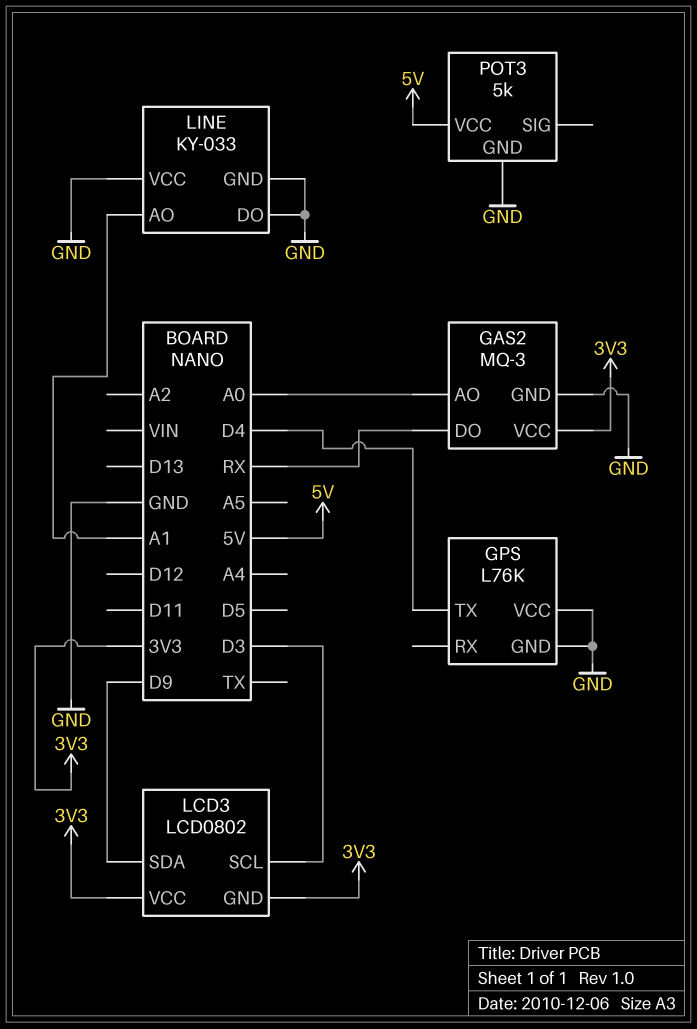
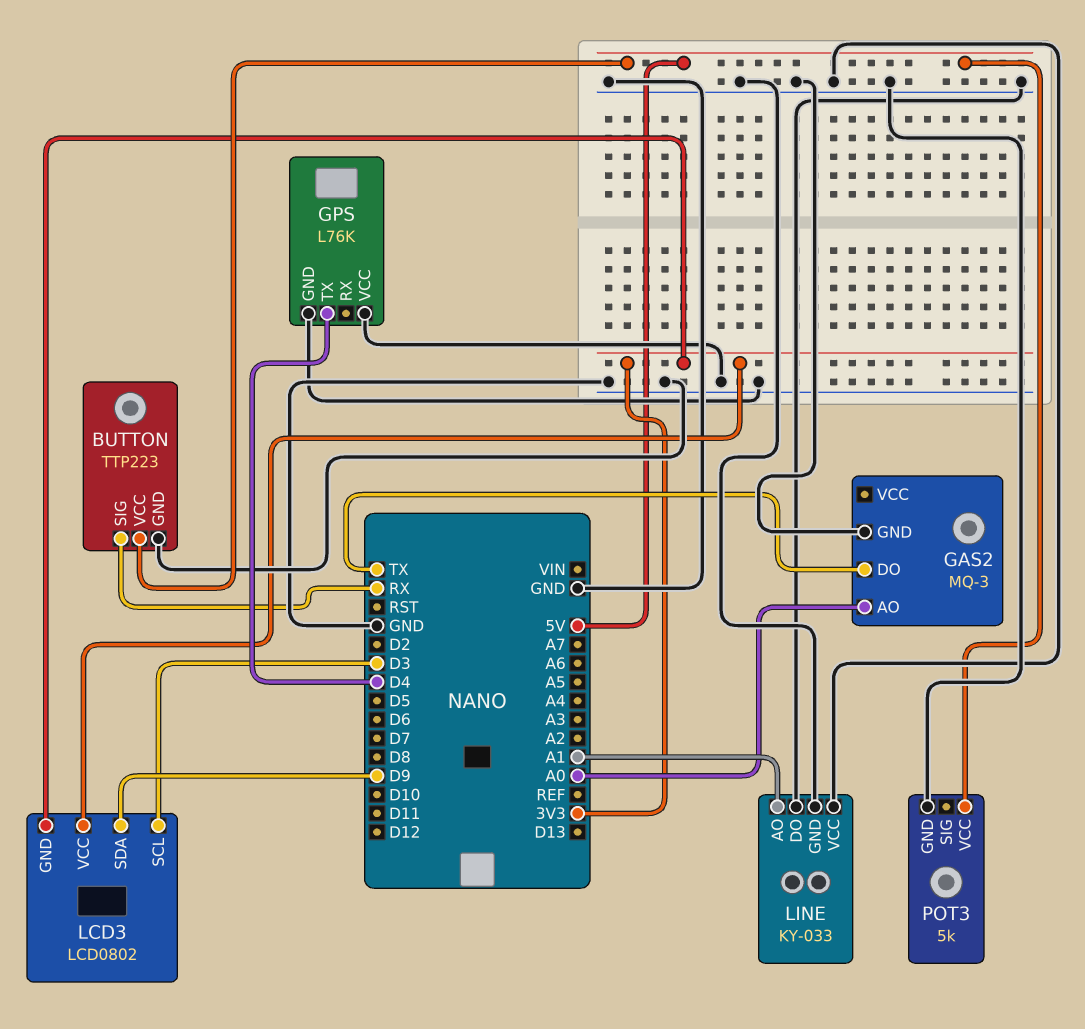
BUTTON: none -> TTP223
BUTTON pin GND: none -> GND
BUTTON pin SIG: none -> RX
BUTTON pin VCC: none -> 5V
GAS2 pin DO: RX -> TX
GAS2 pin VCC: 3V3 -> none

